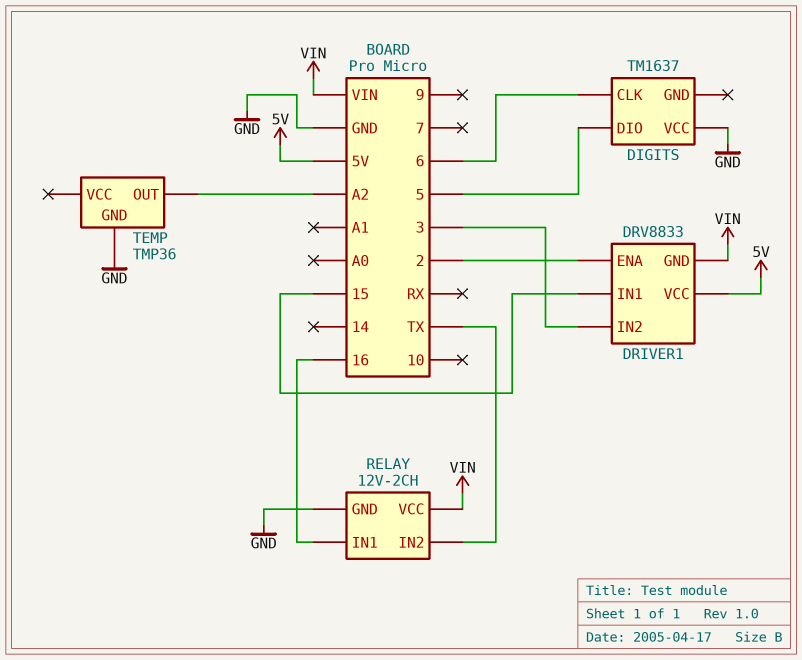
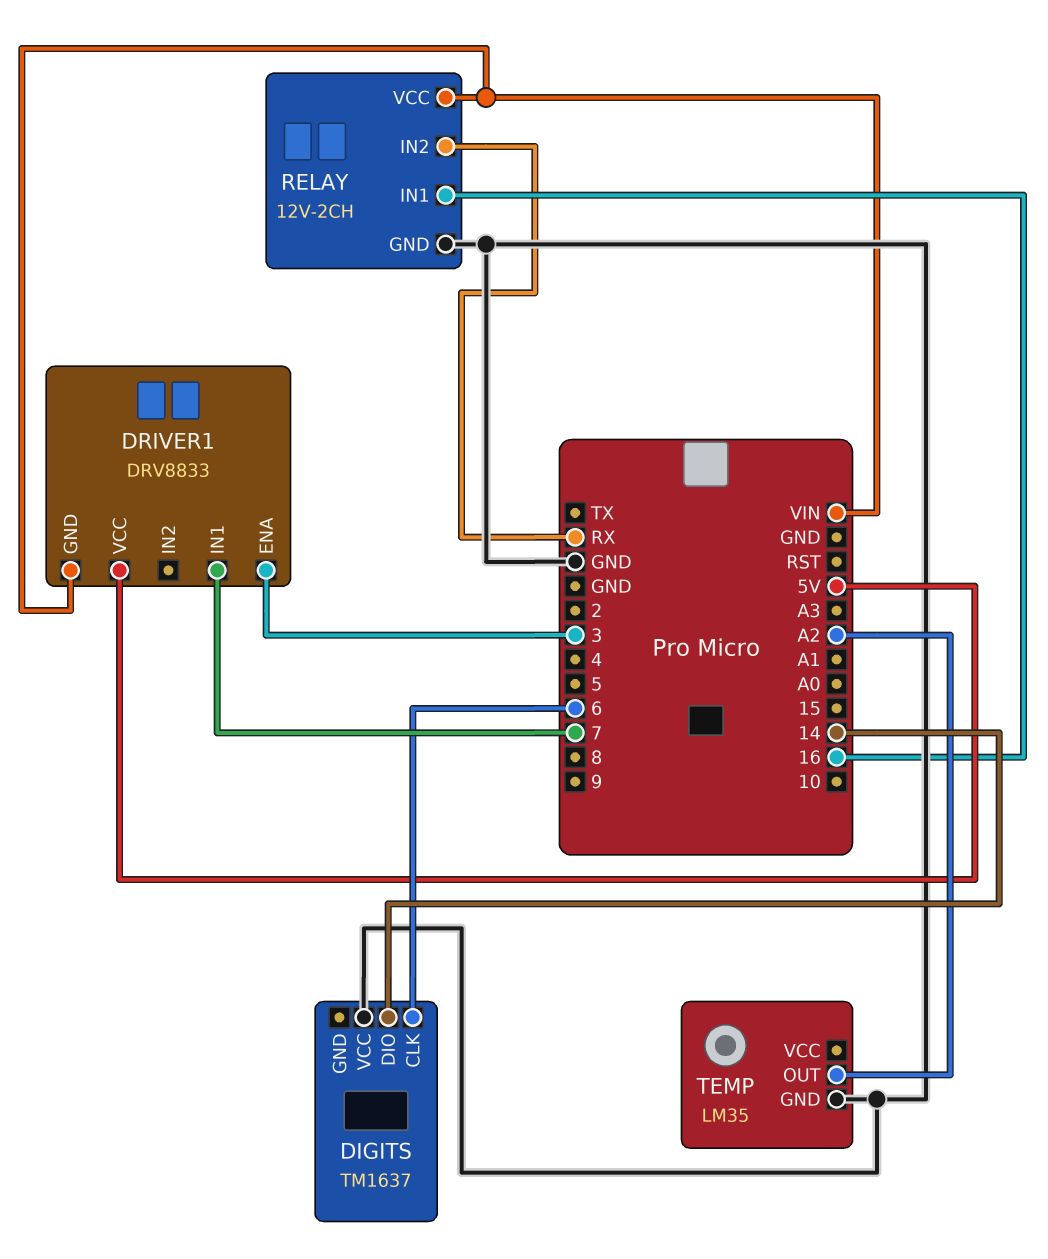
DIGITS pin DIO: 5 -> 14
DRIVER1 pin ENA: 2 -> 3
DRIVER1 pin IN1: 15 -> 7
DRIVER1 pin IN2: 3 -> none
RELAY pin IN2: TX -> RX
TEMP: TMP36 -> LM35

